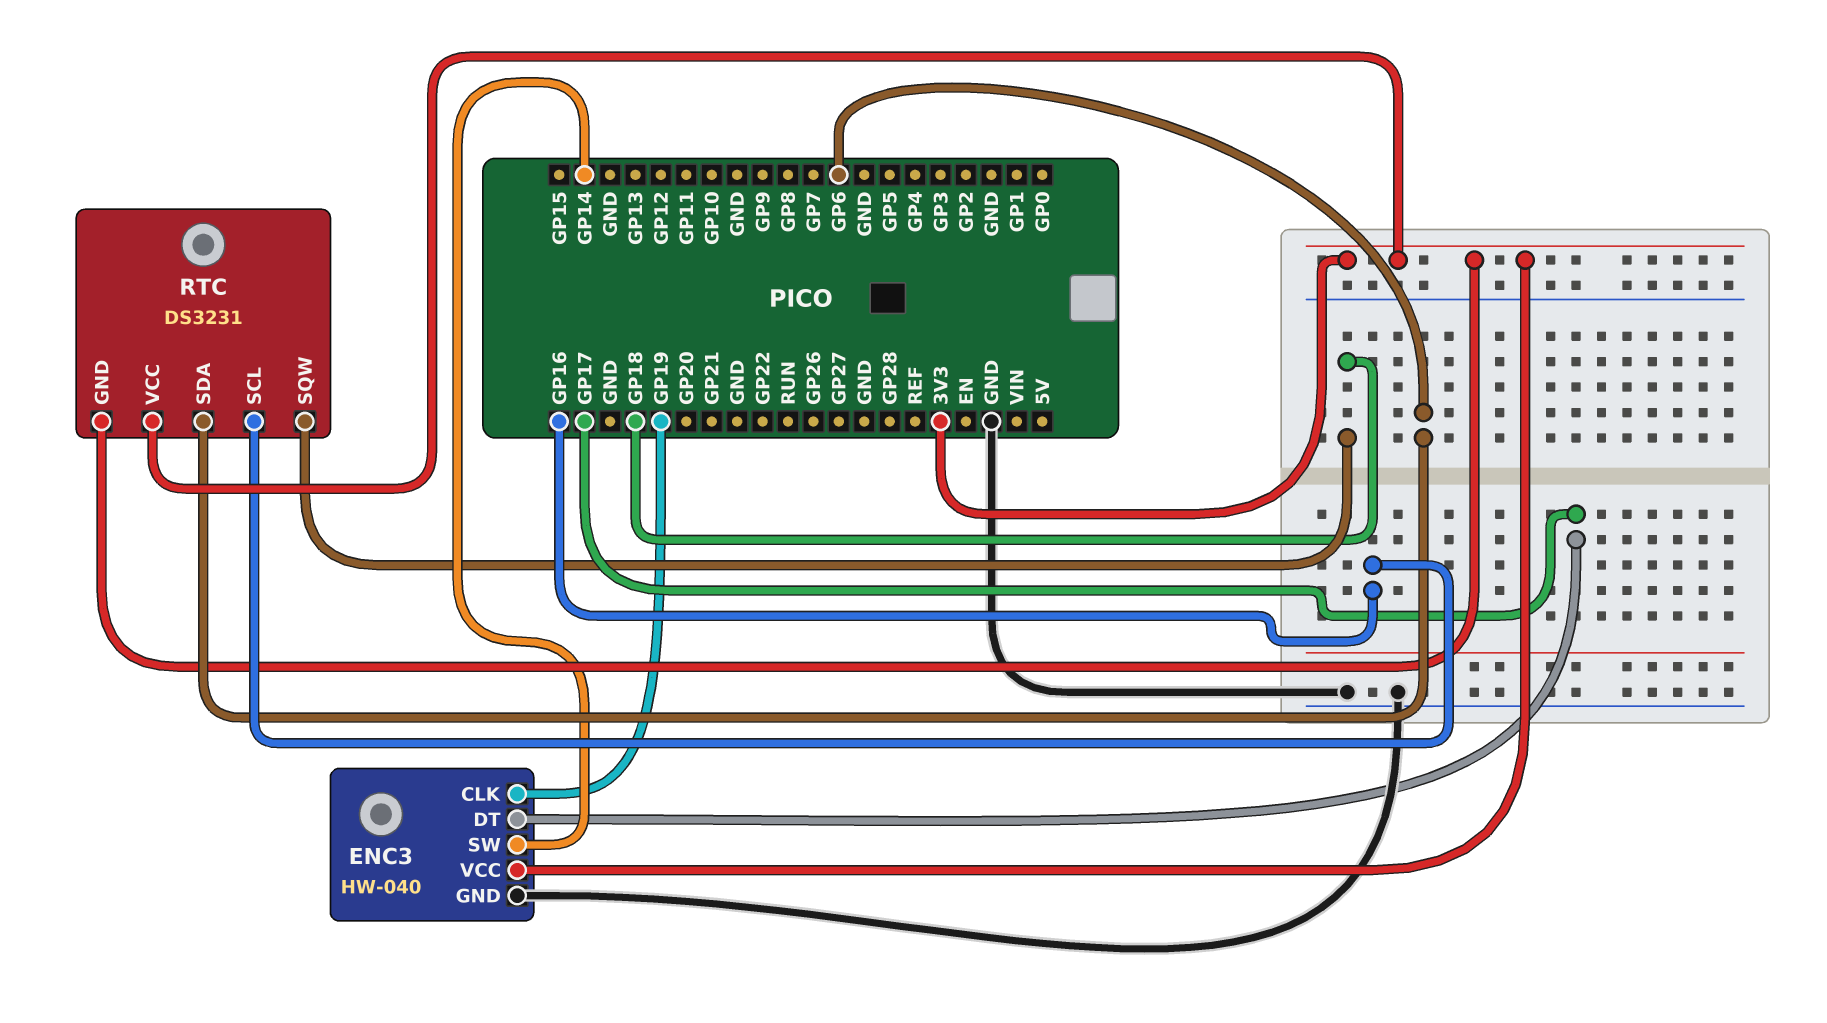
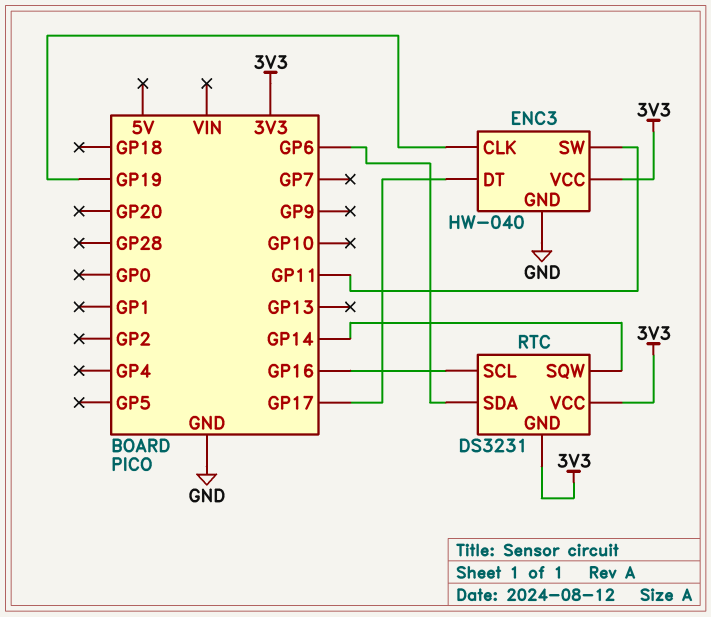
ENC3 pin SW: GP14 -> GP11
RTC pin SQW: GP18 -> GP14

